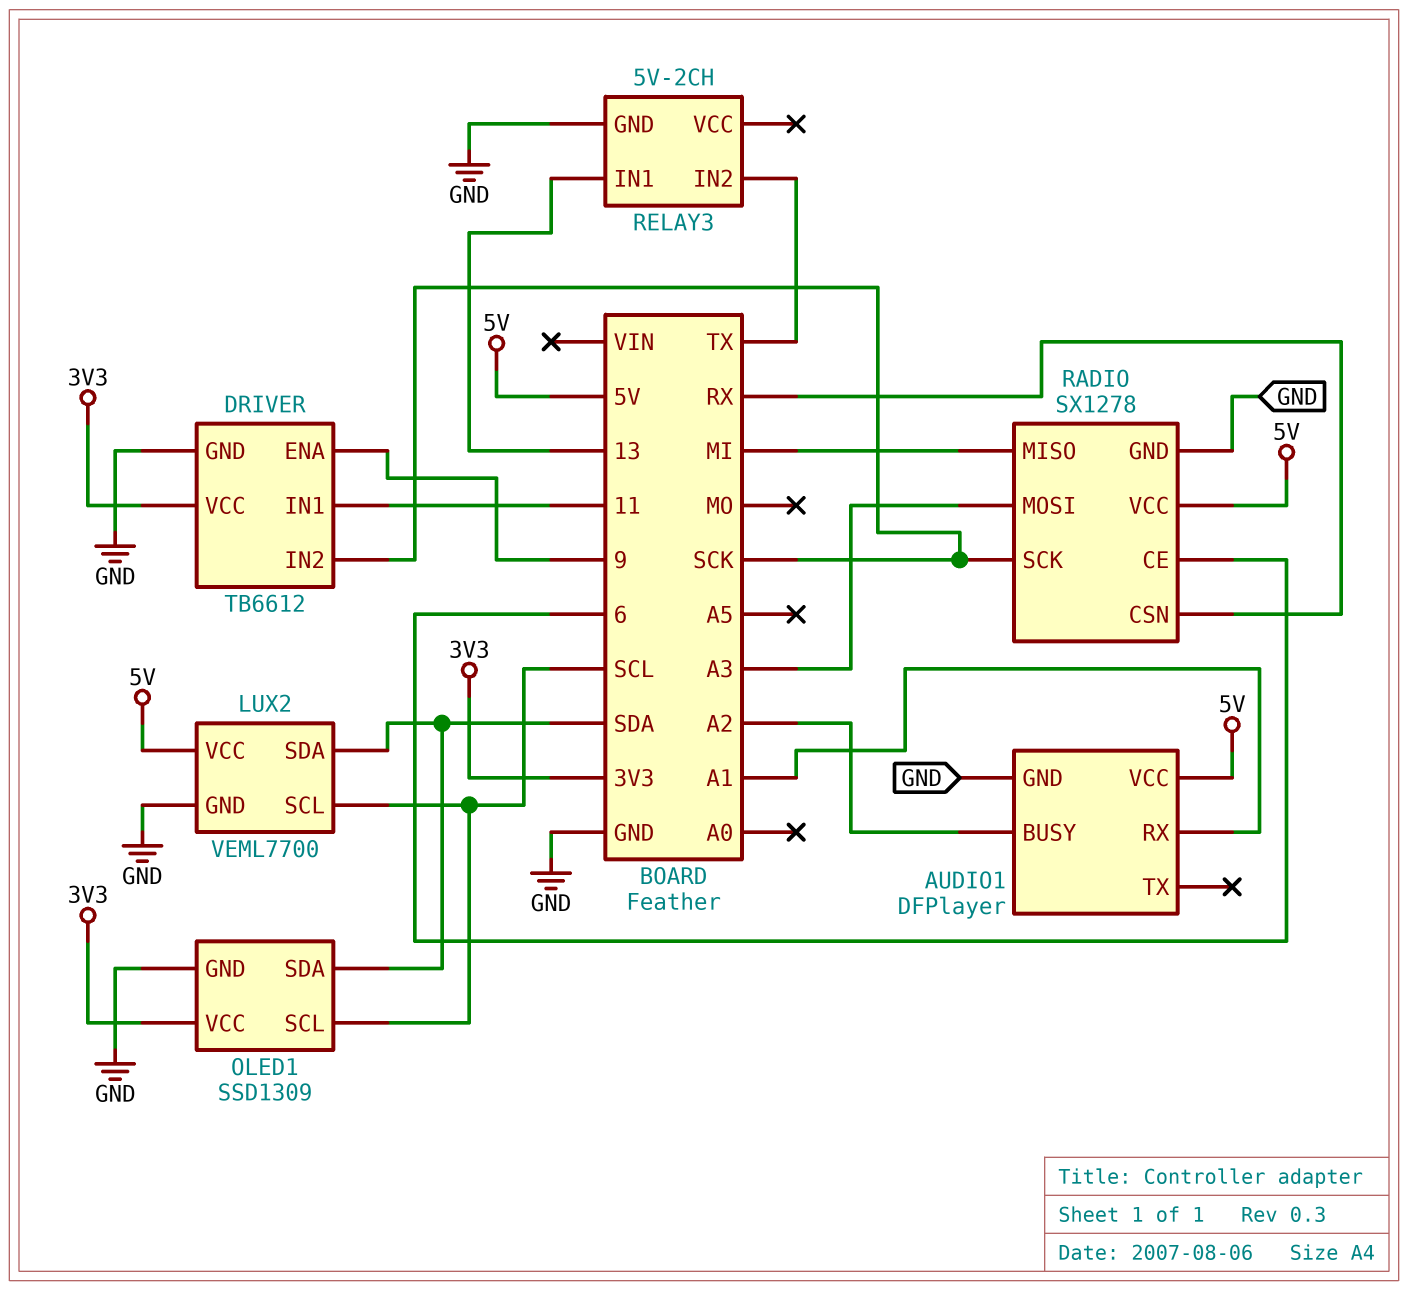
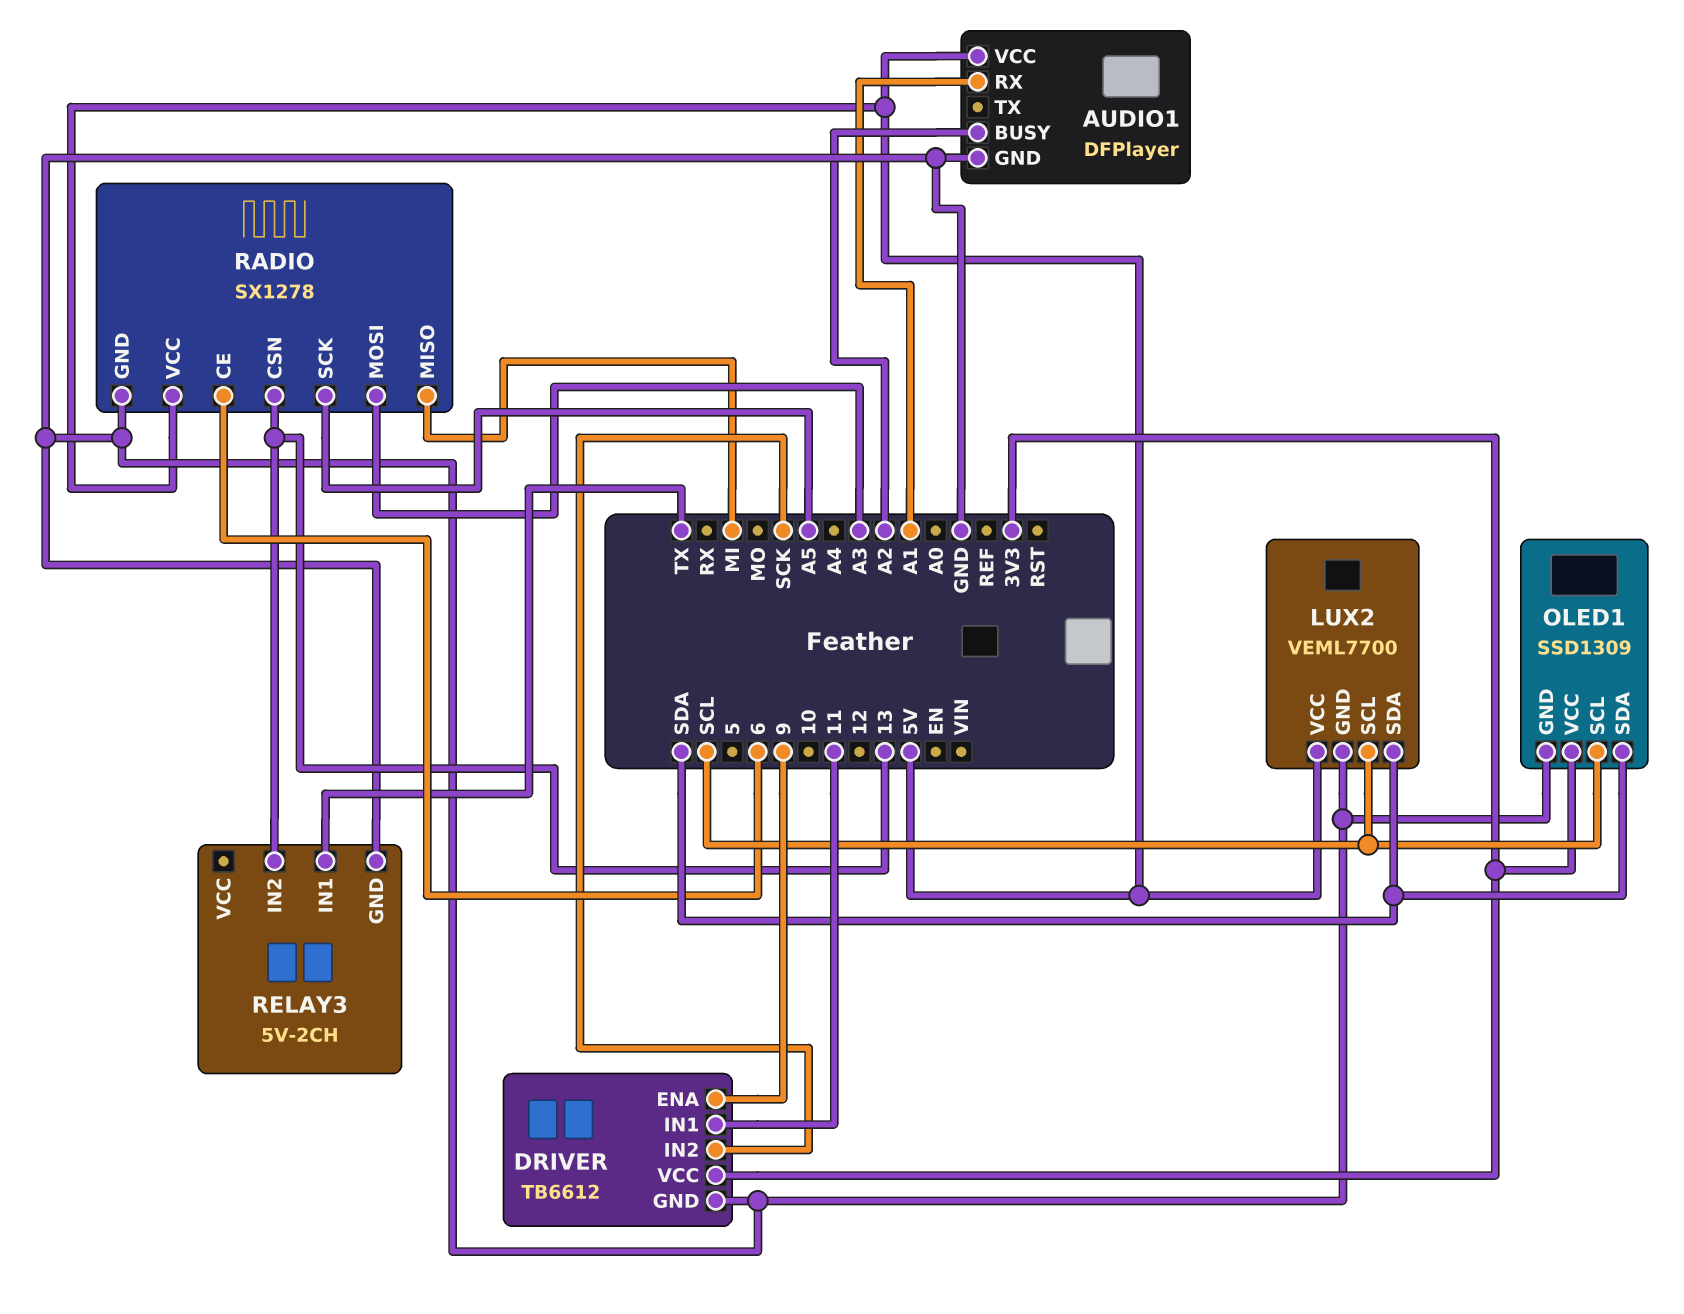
RADIO pin CSN: RX -> 13
RADIO pin SCK: SCK -> A5
RELAY3 pin IN1: 13 -> TX
RELAY3 pin IN2: TX -> 13

